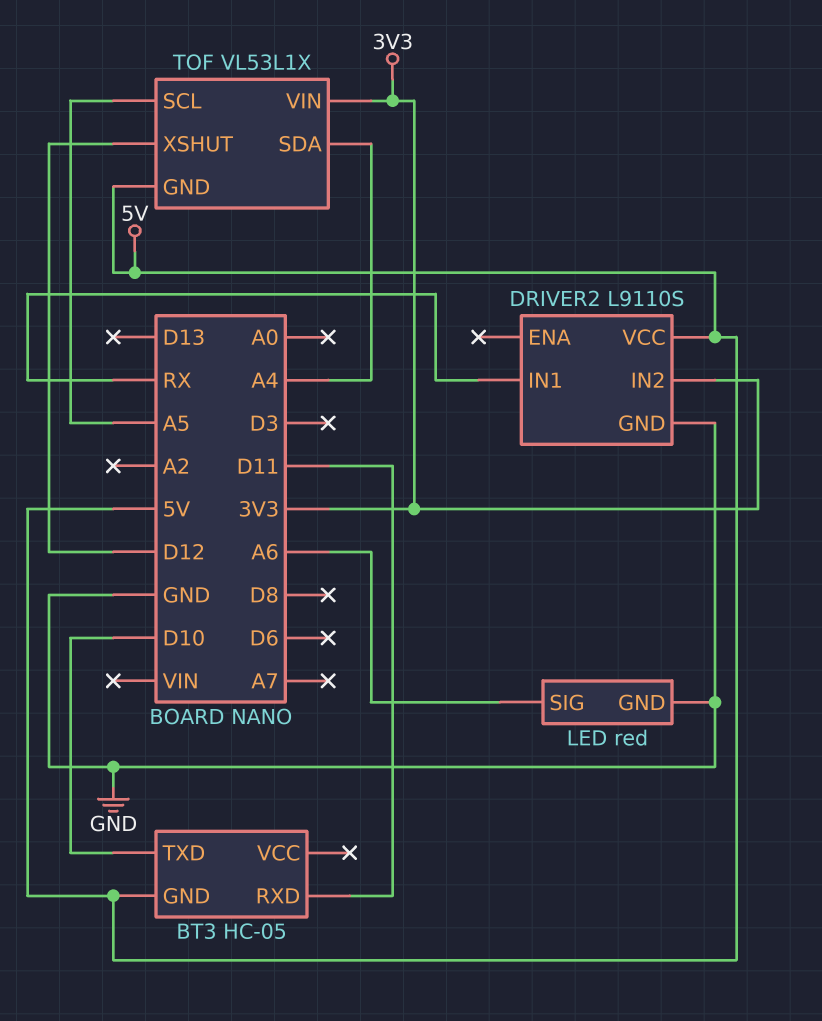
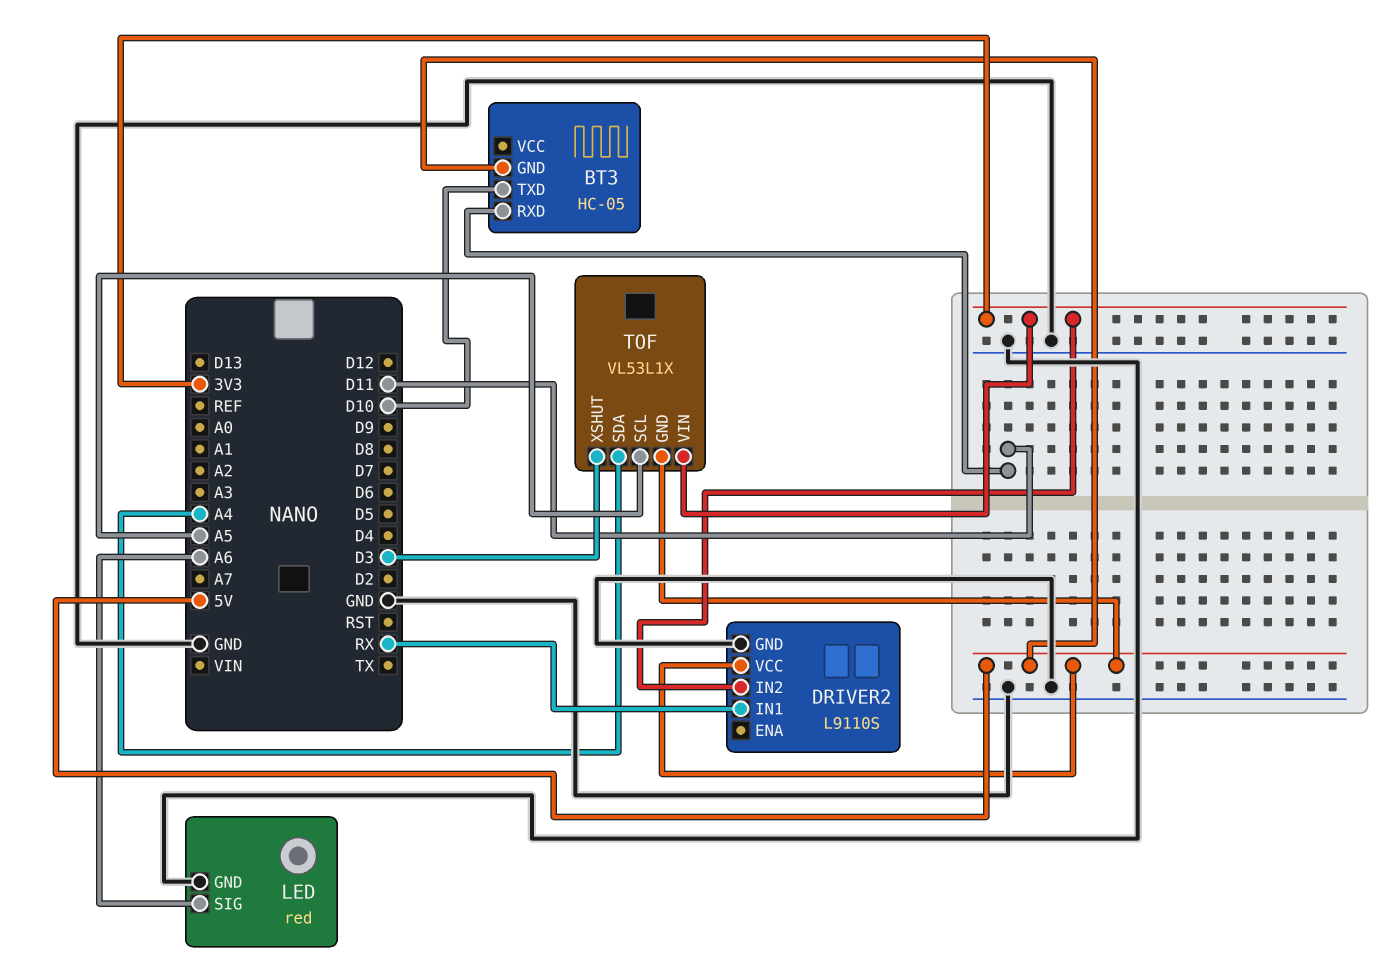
TOF pin XSHUT: D12 -> D3

